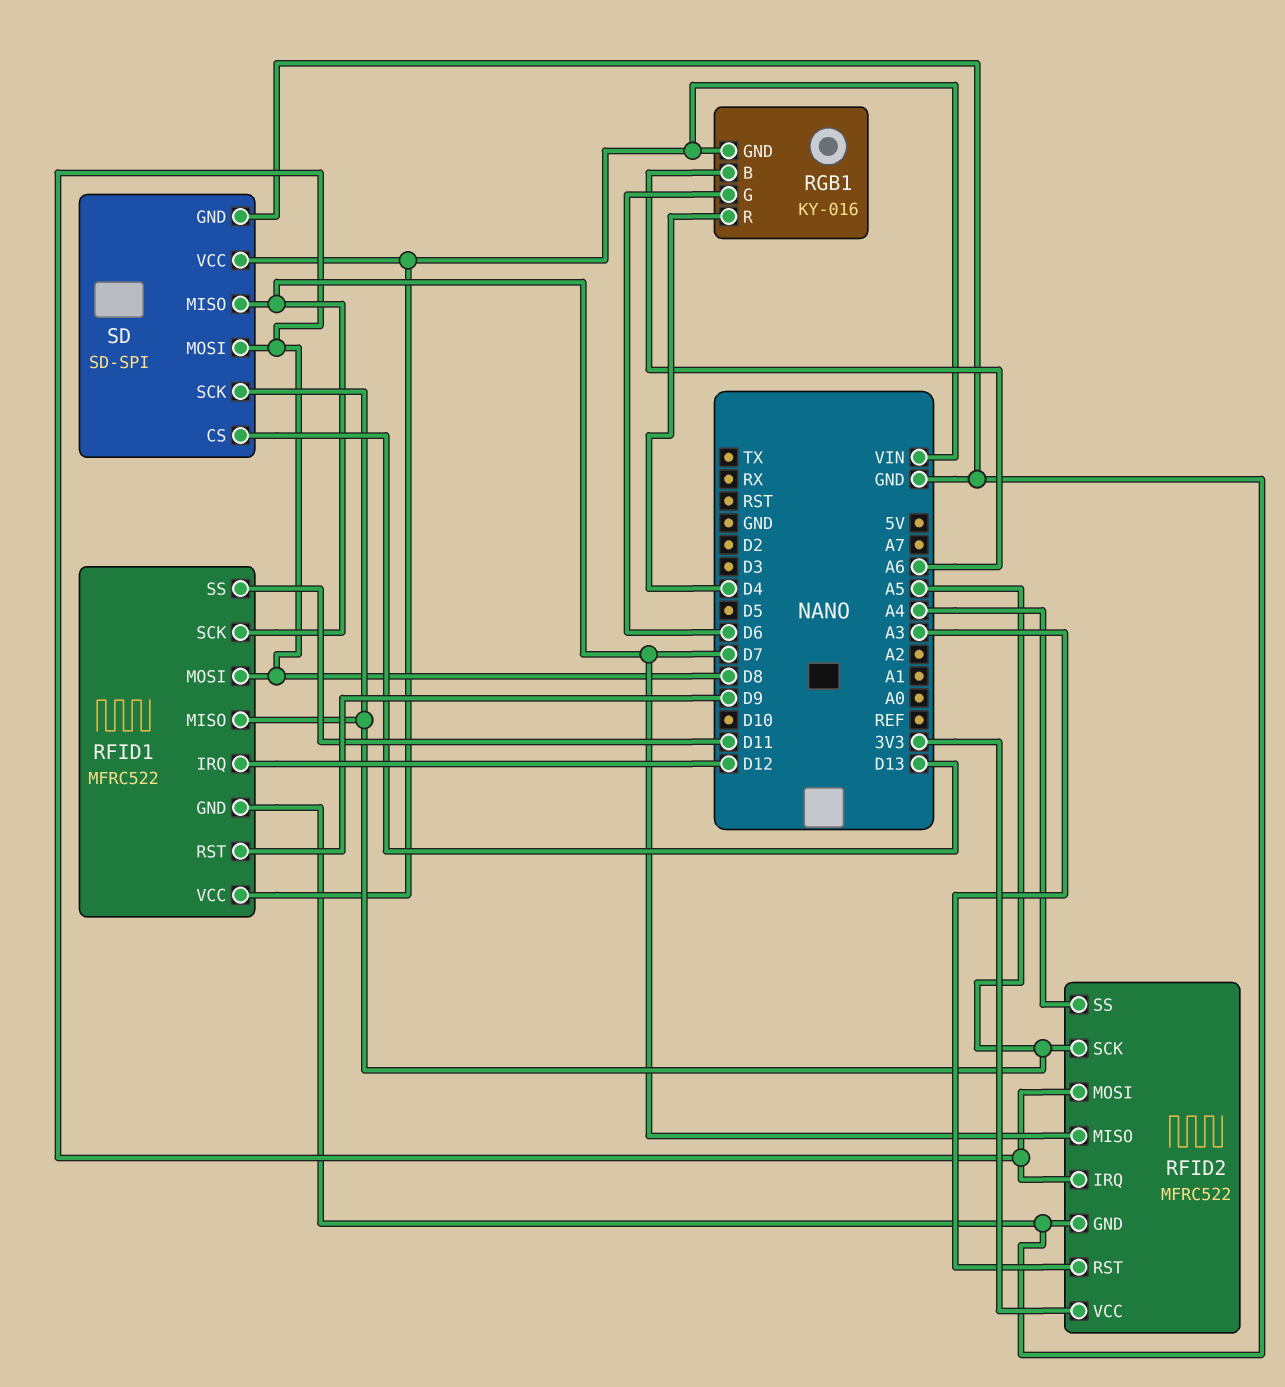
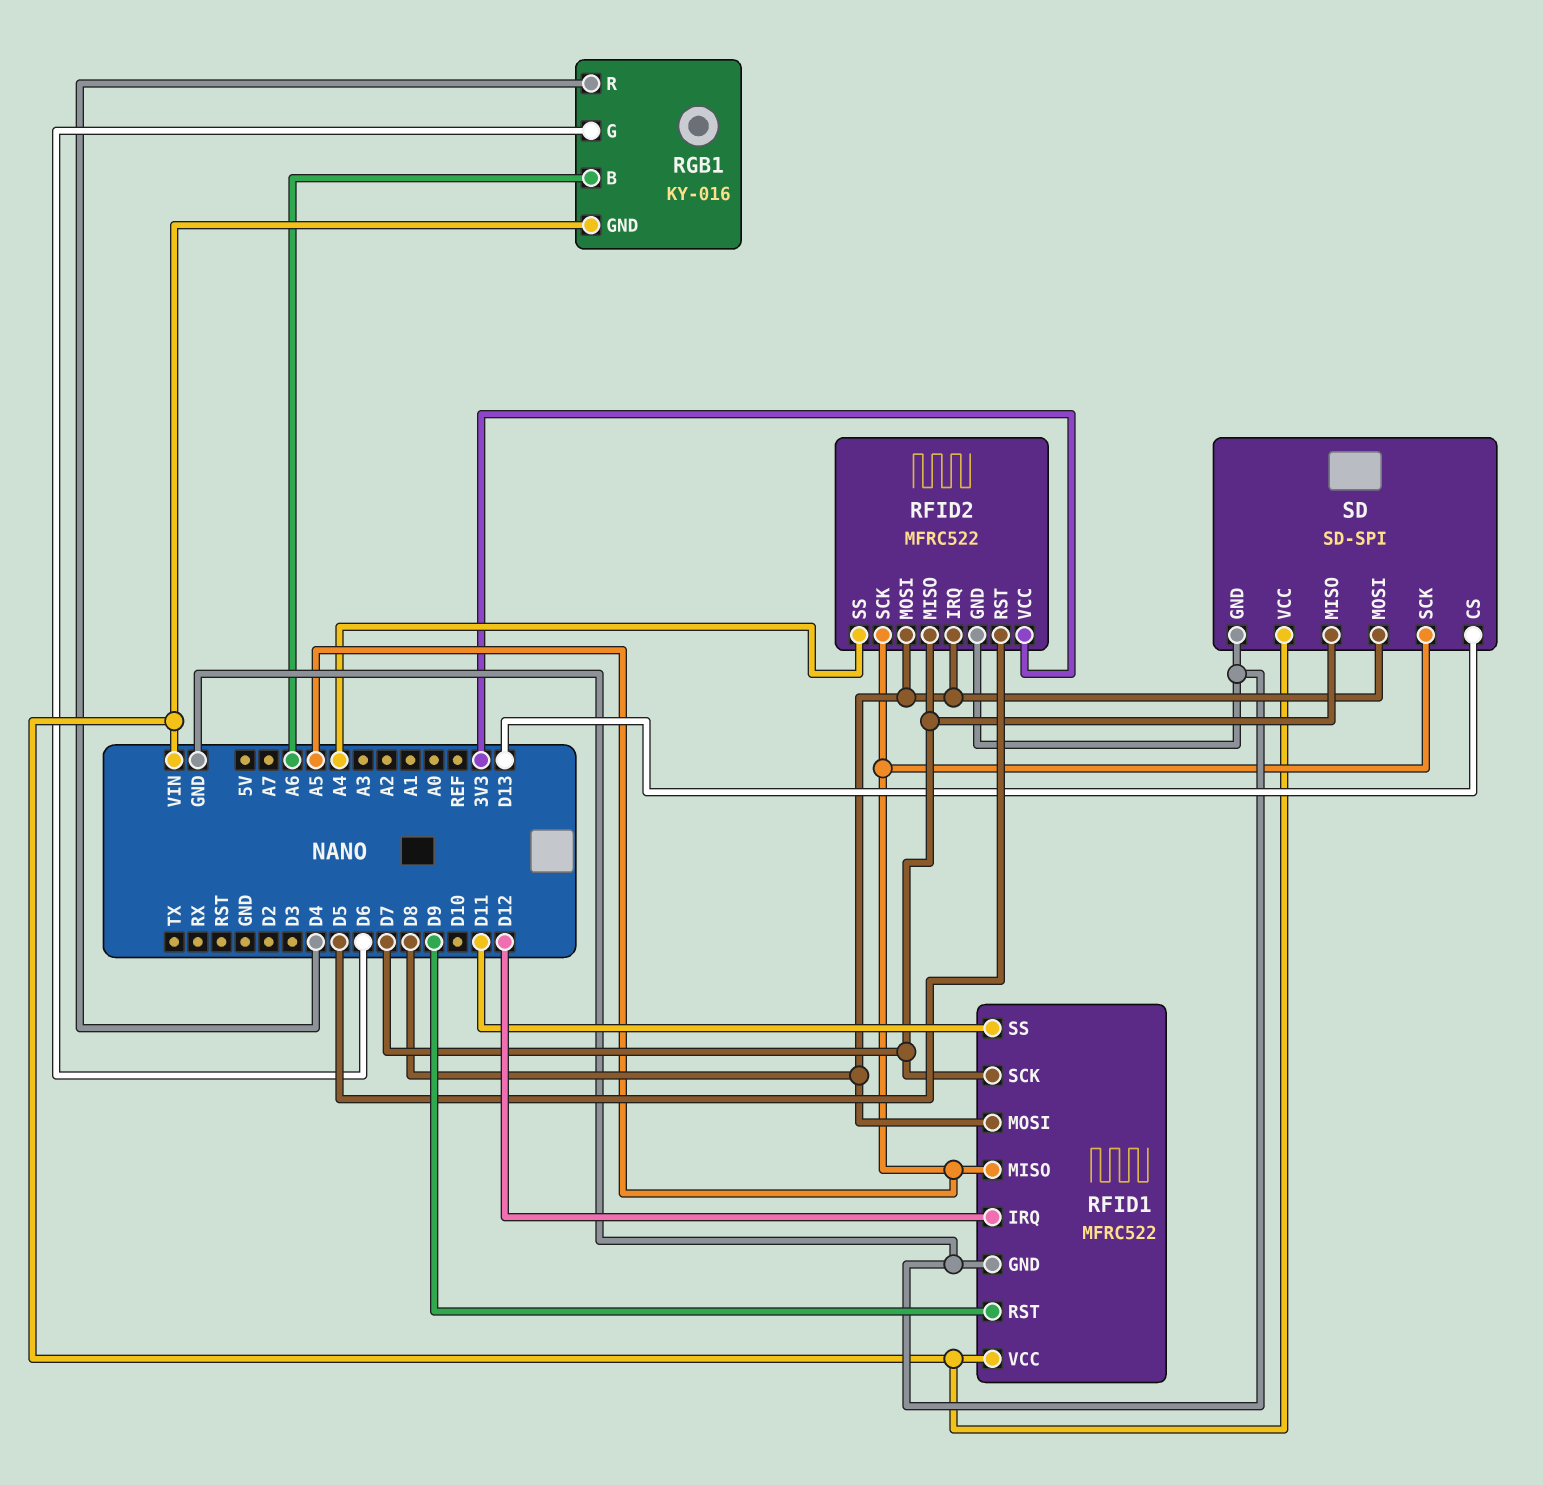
RFID2 pin RST: A3 -> D5

